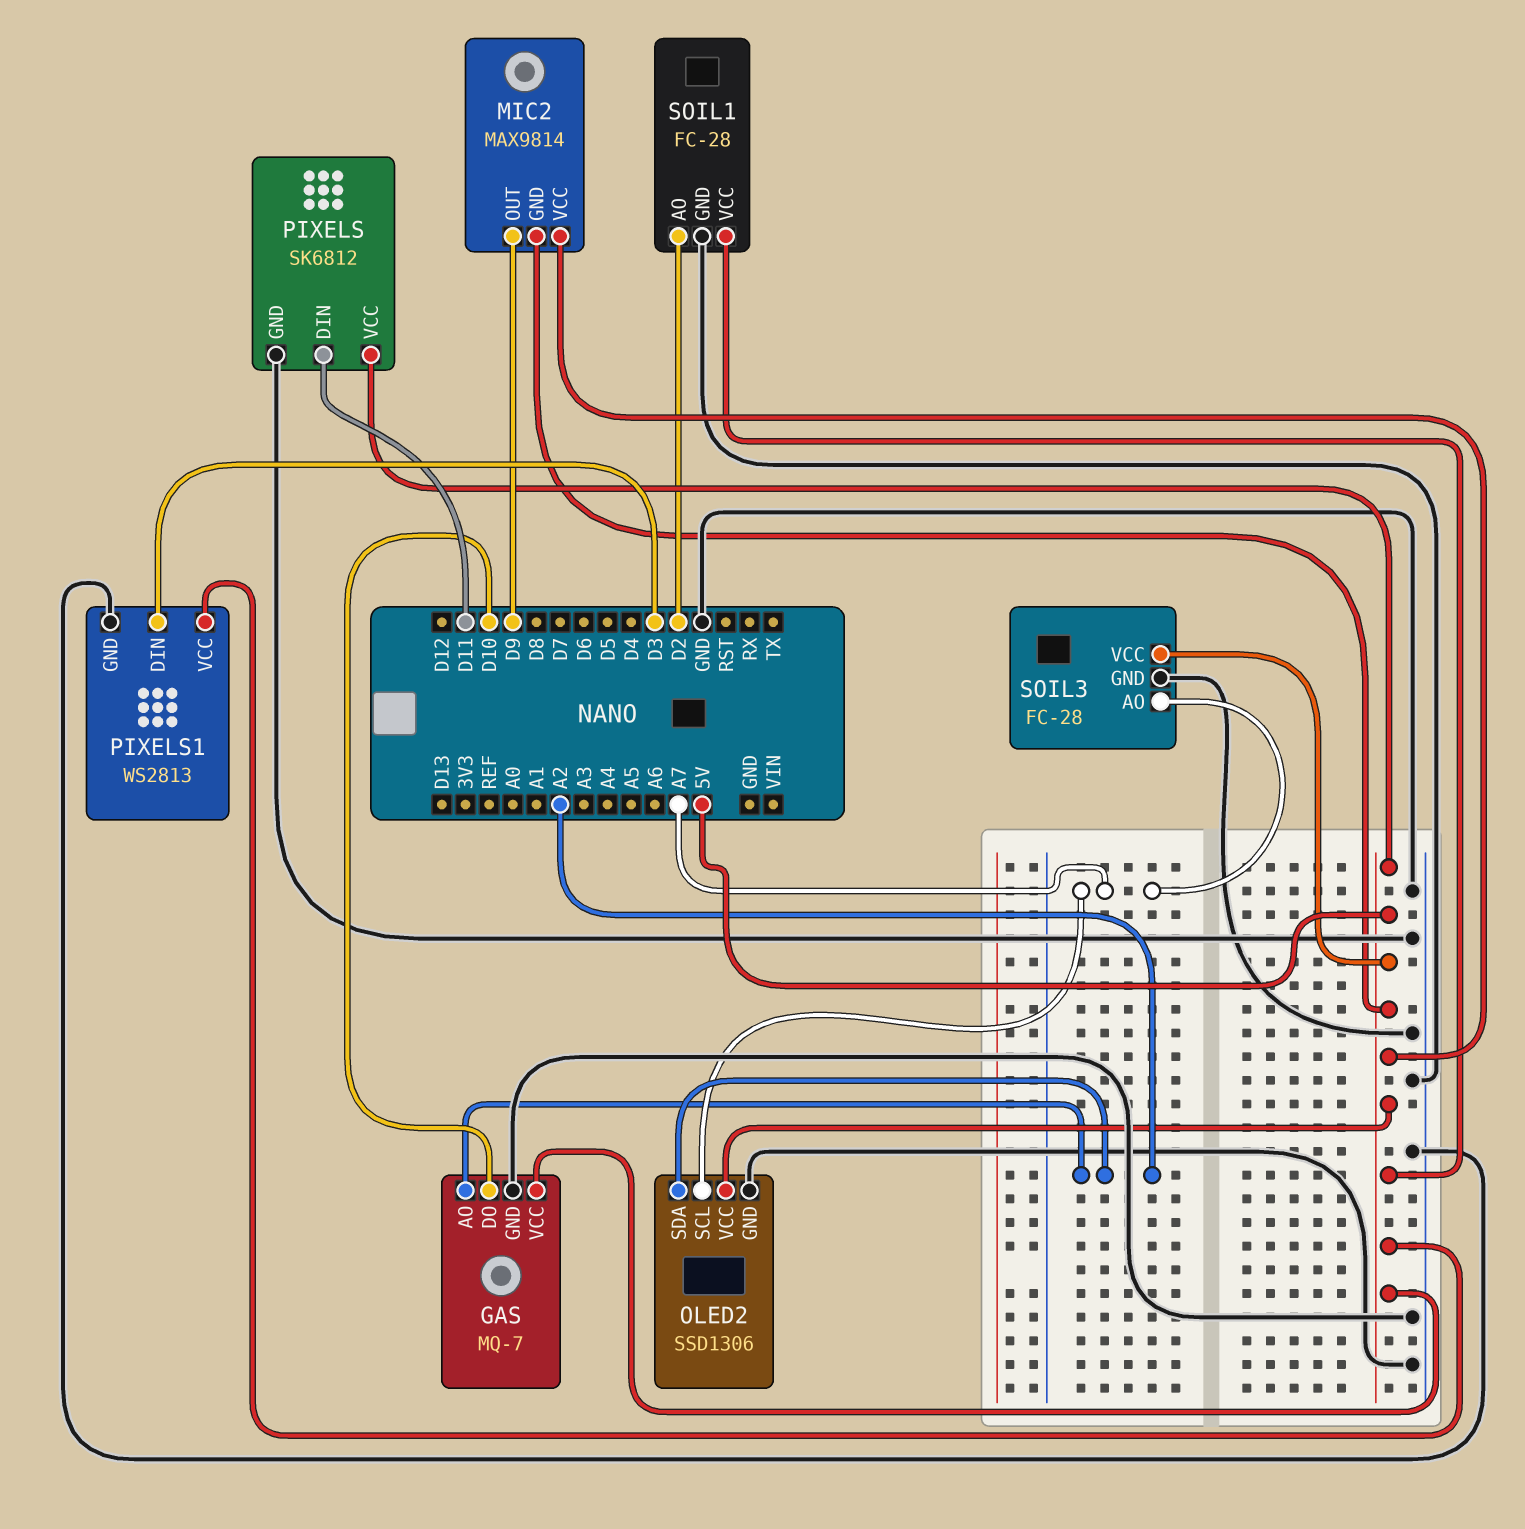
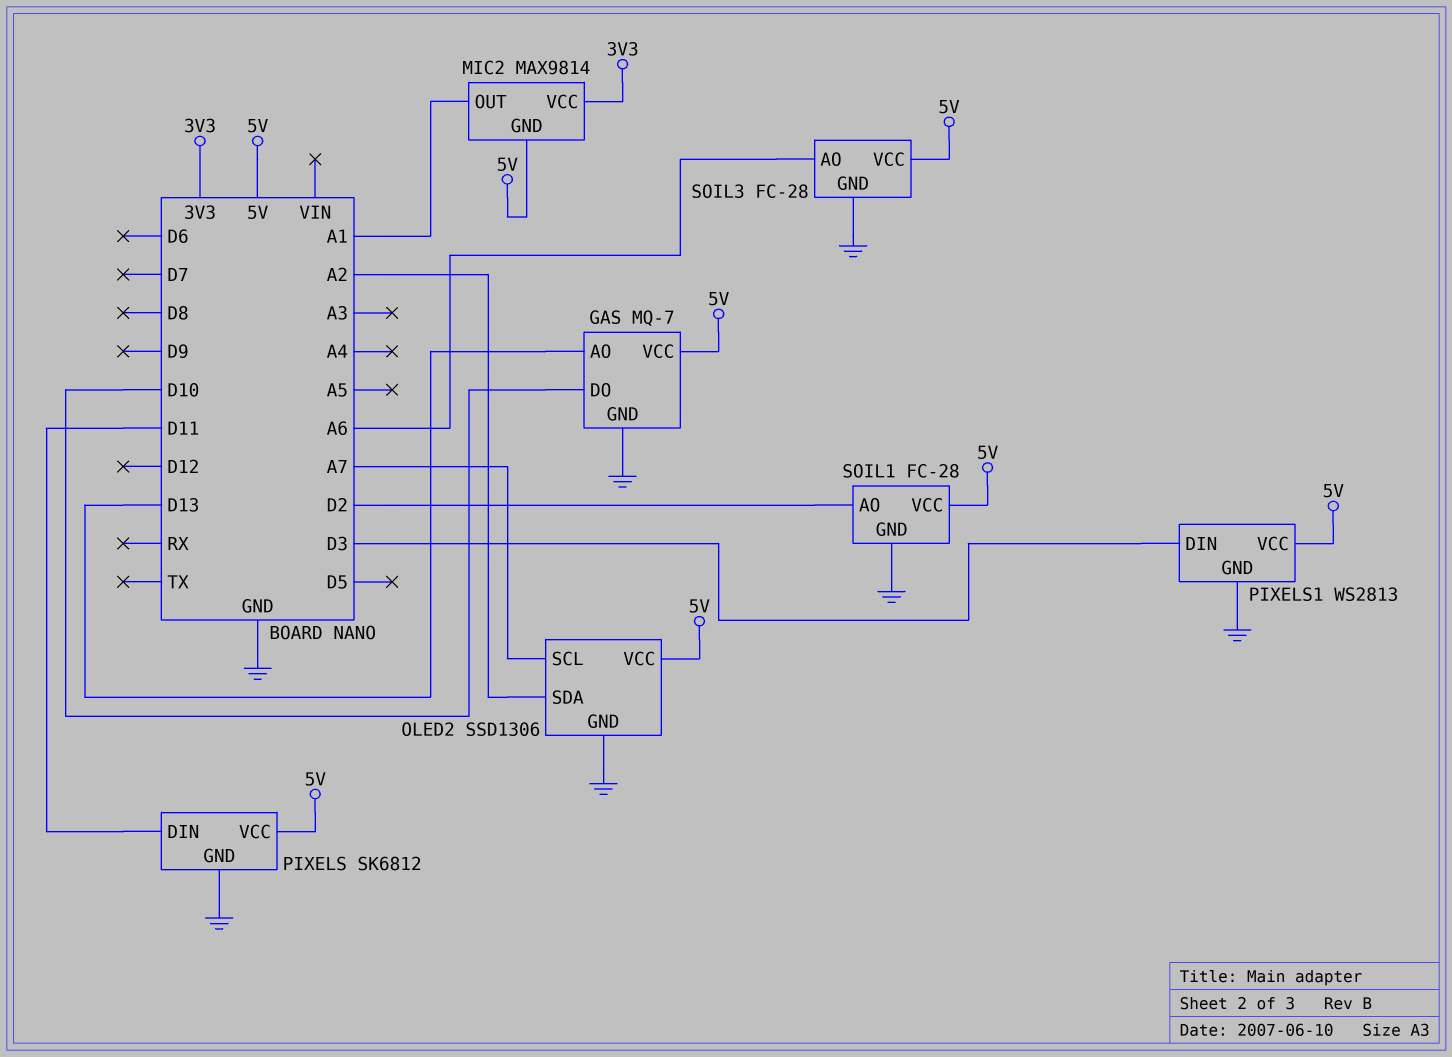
GAS pin AO: A2 -> D13
MIC2 pin OUT: D9 -> A1
MIC2 pin VCC: 5V -> 3V3
SOIL3 pin AO: A7 -> A6

